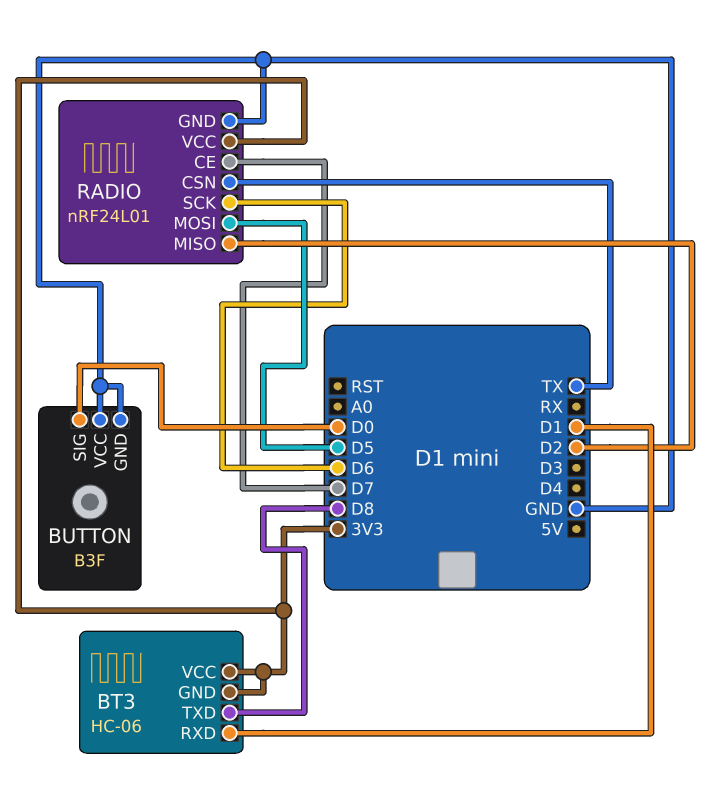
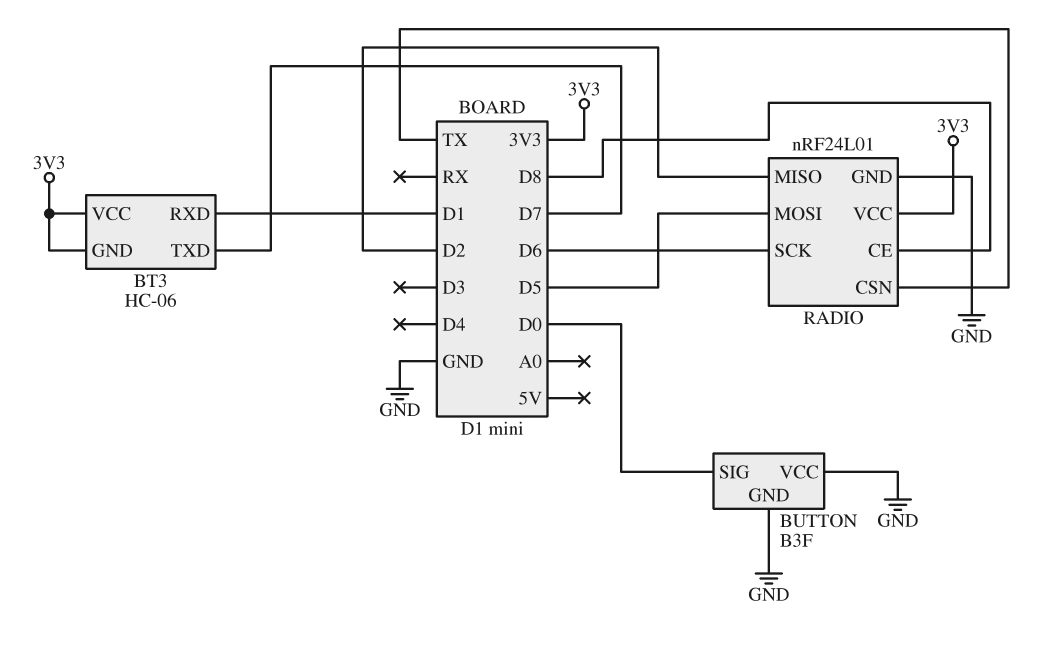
BT3 pin TXD: D8 -> D7
RADIO pin CE: D7 -> D8

